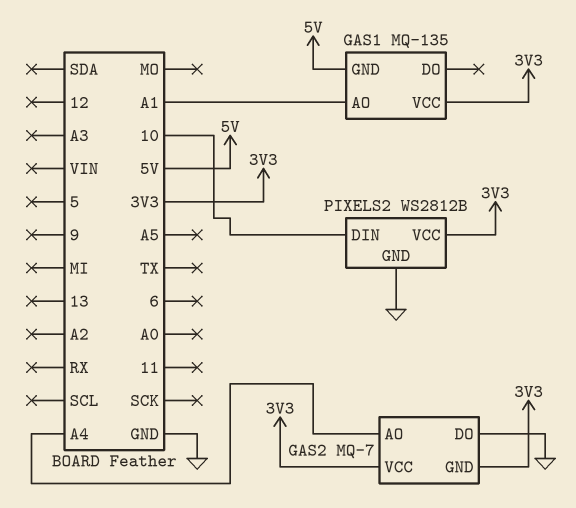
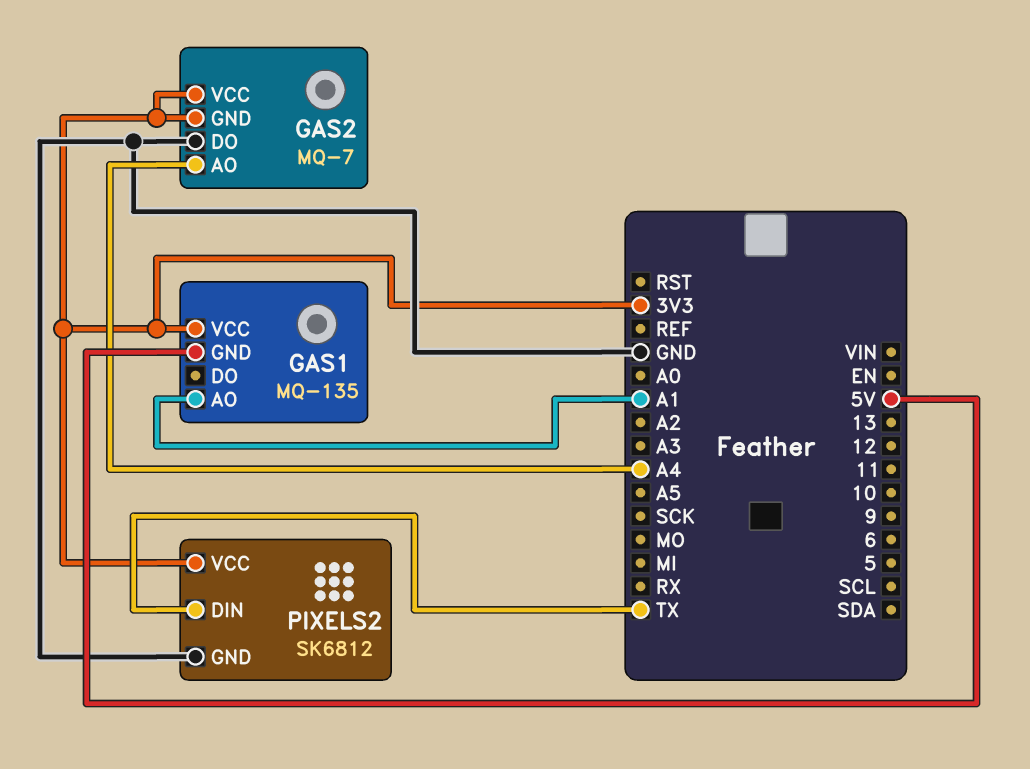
PIXELS2: WS2812B -> SK6812
PIXELS2 pin DIN: 10 -> TX

